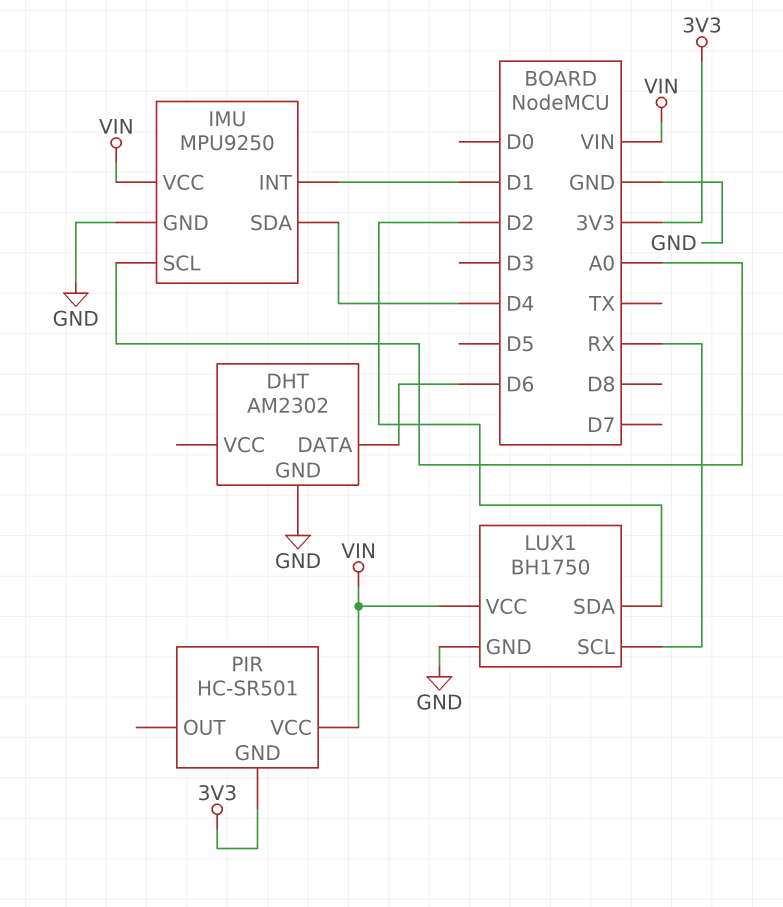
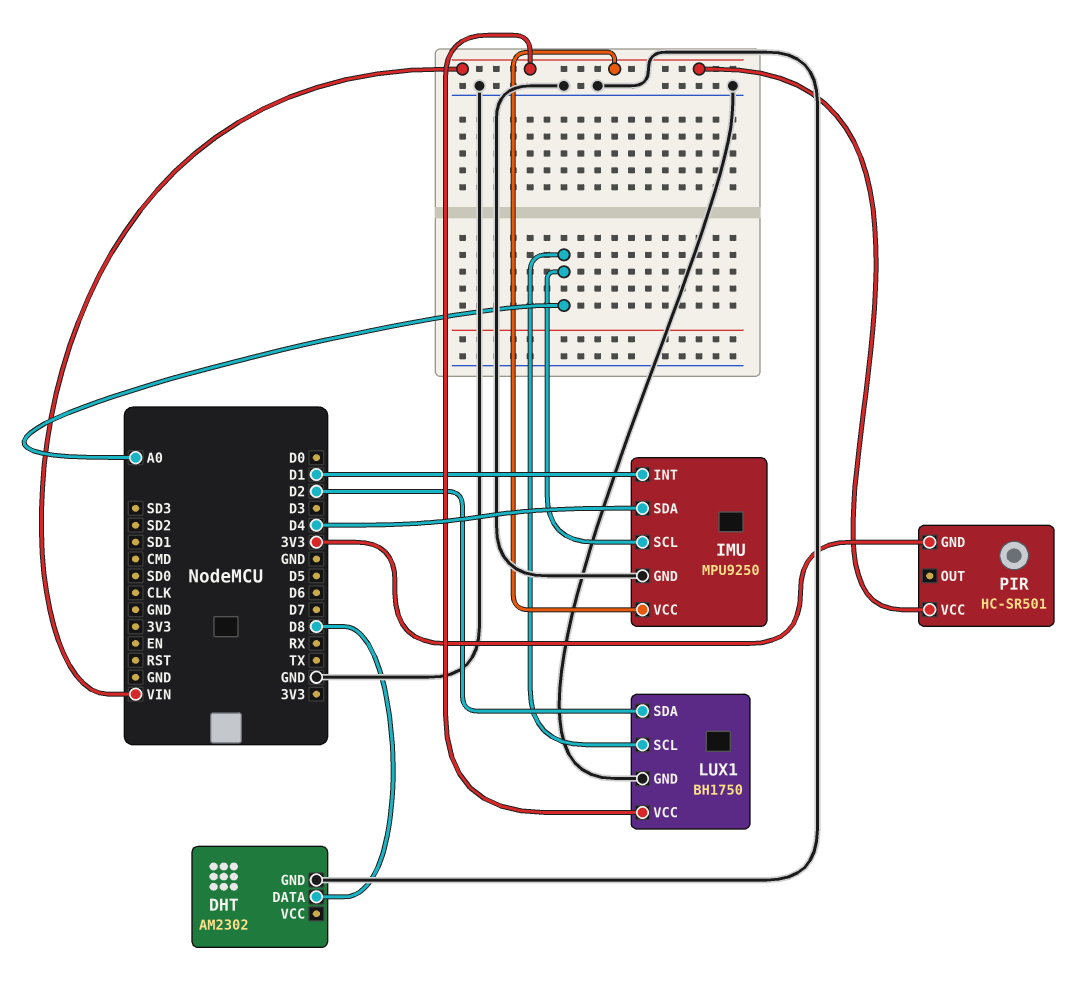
DHT pin DATA: D6 -> D8
LUX1 pin SCL: RX -> A0

